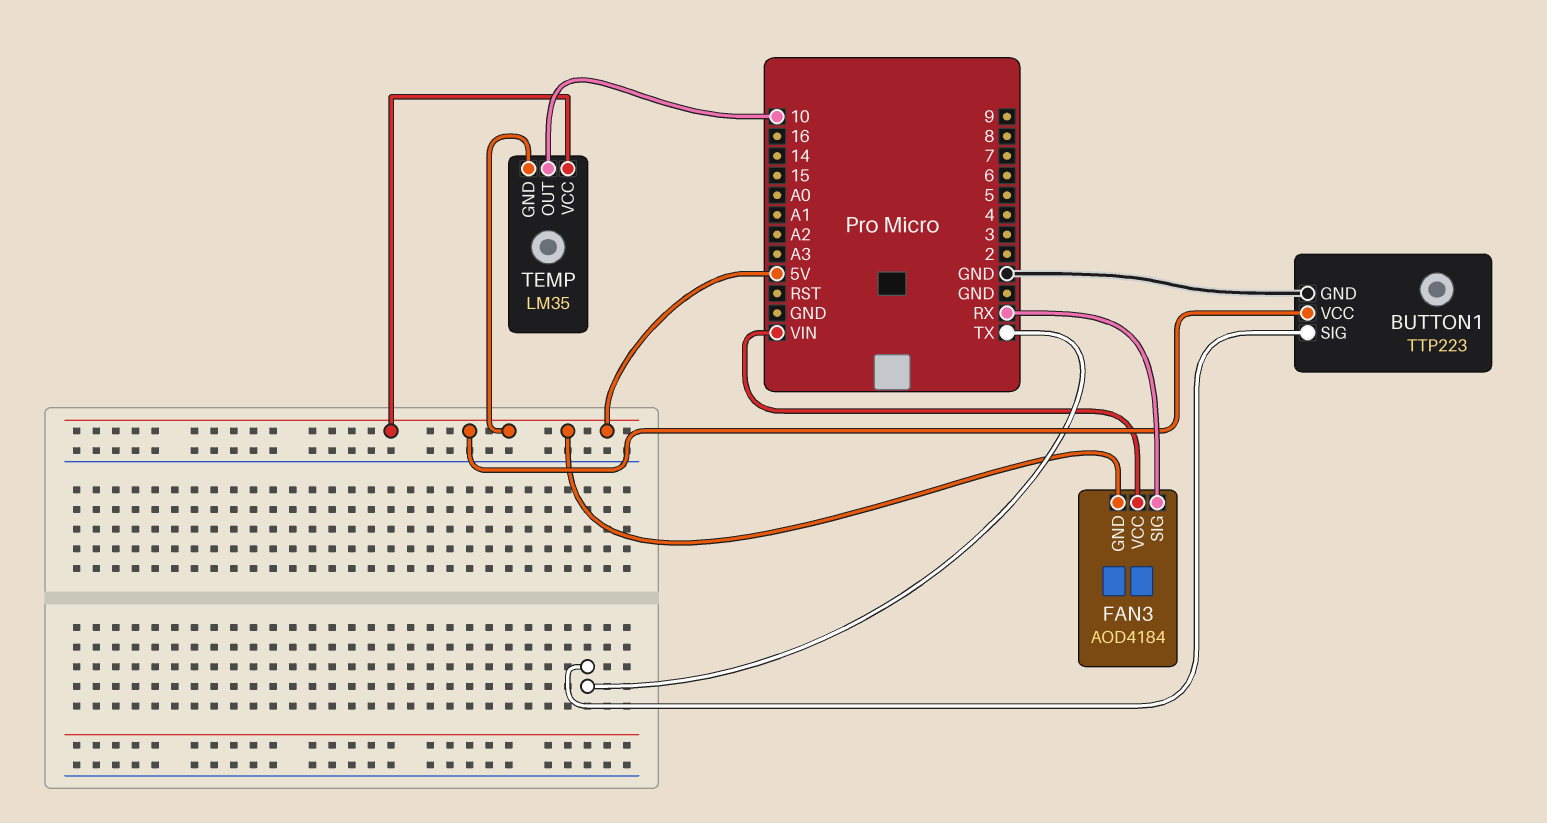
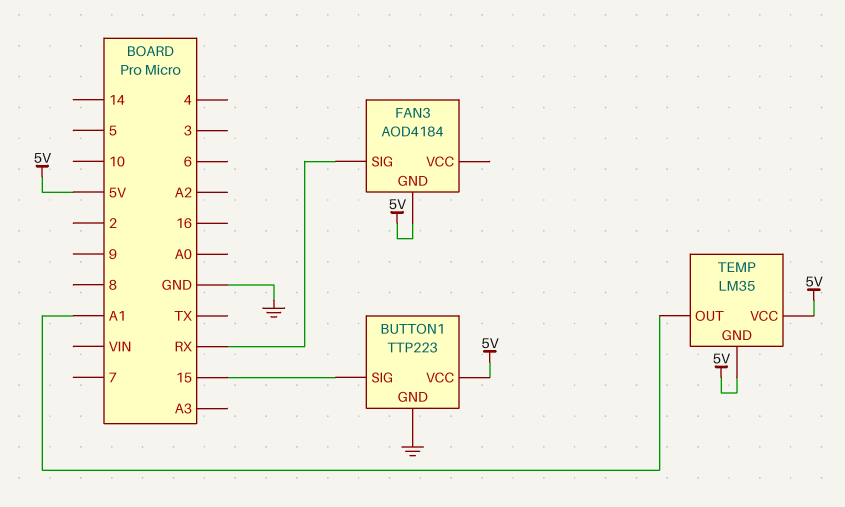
BUTTON1 pin SIG: TX -> 15
FAN3 pin VCC: VIN -> none
TEMP pin OUT: 10 -> A1

